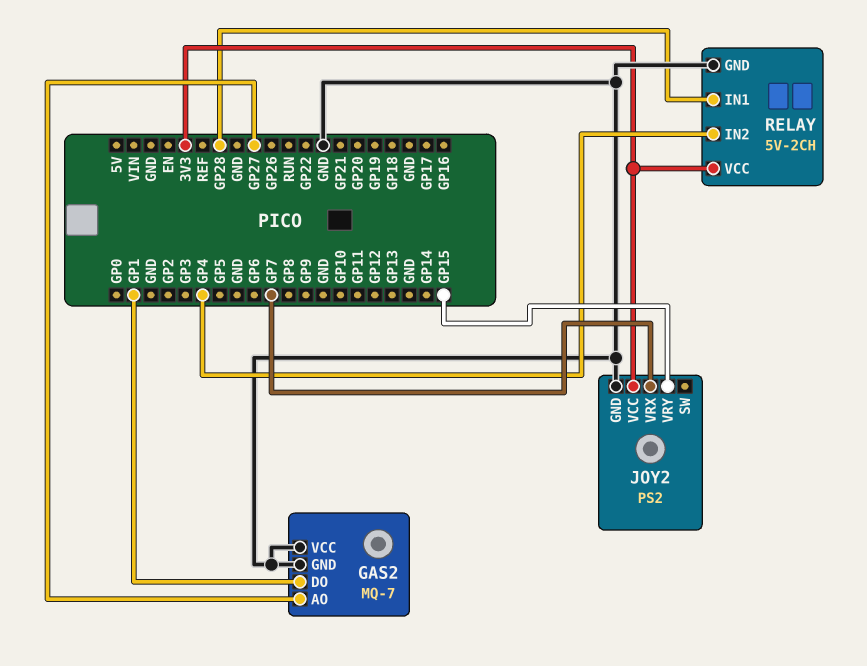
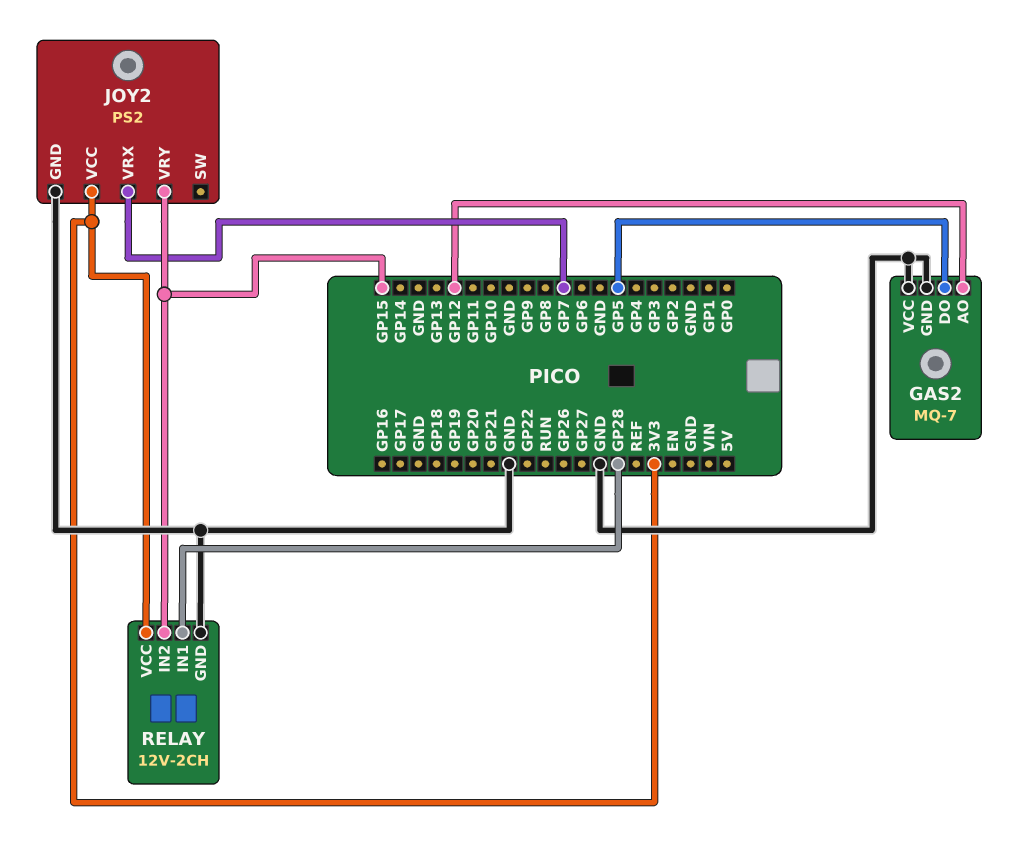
GAS2 pin AO: GP27 -> GP12
GAS2 pin DO: GP1 -> GP5
RELAY: 5V-2CH -> 12V-2CH
RELAY pin IN2: GP4 -> GP15

